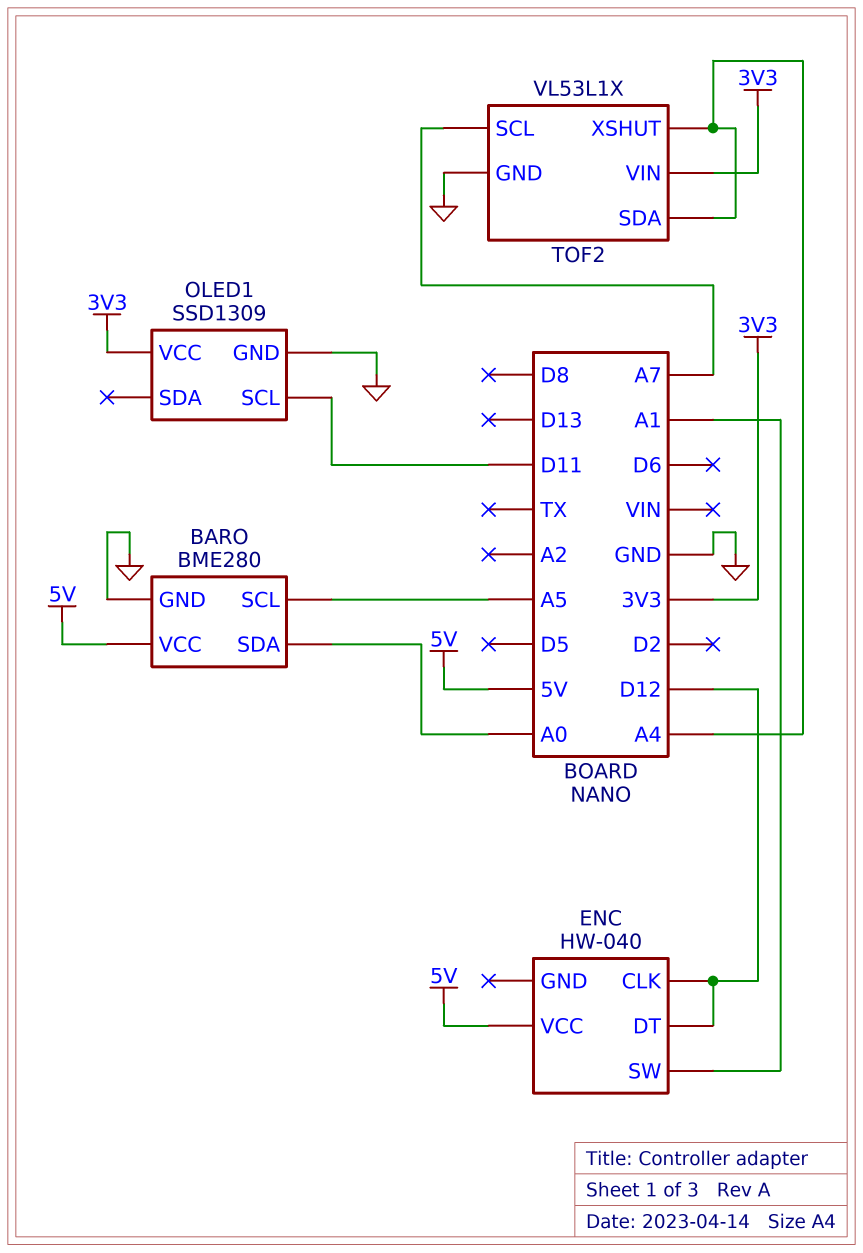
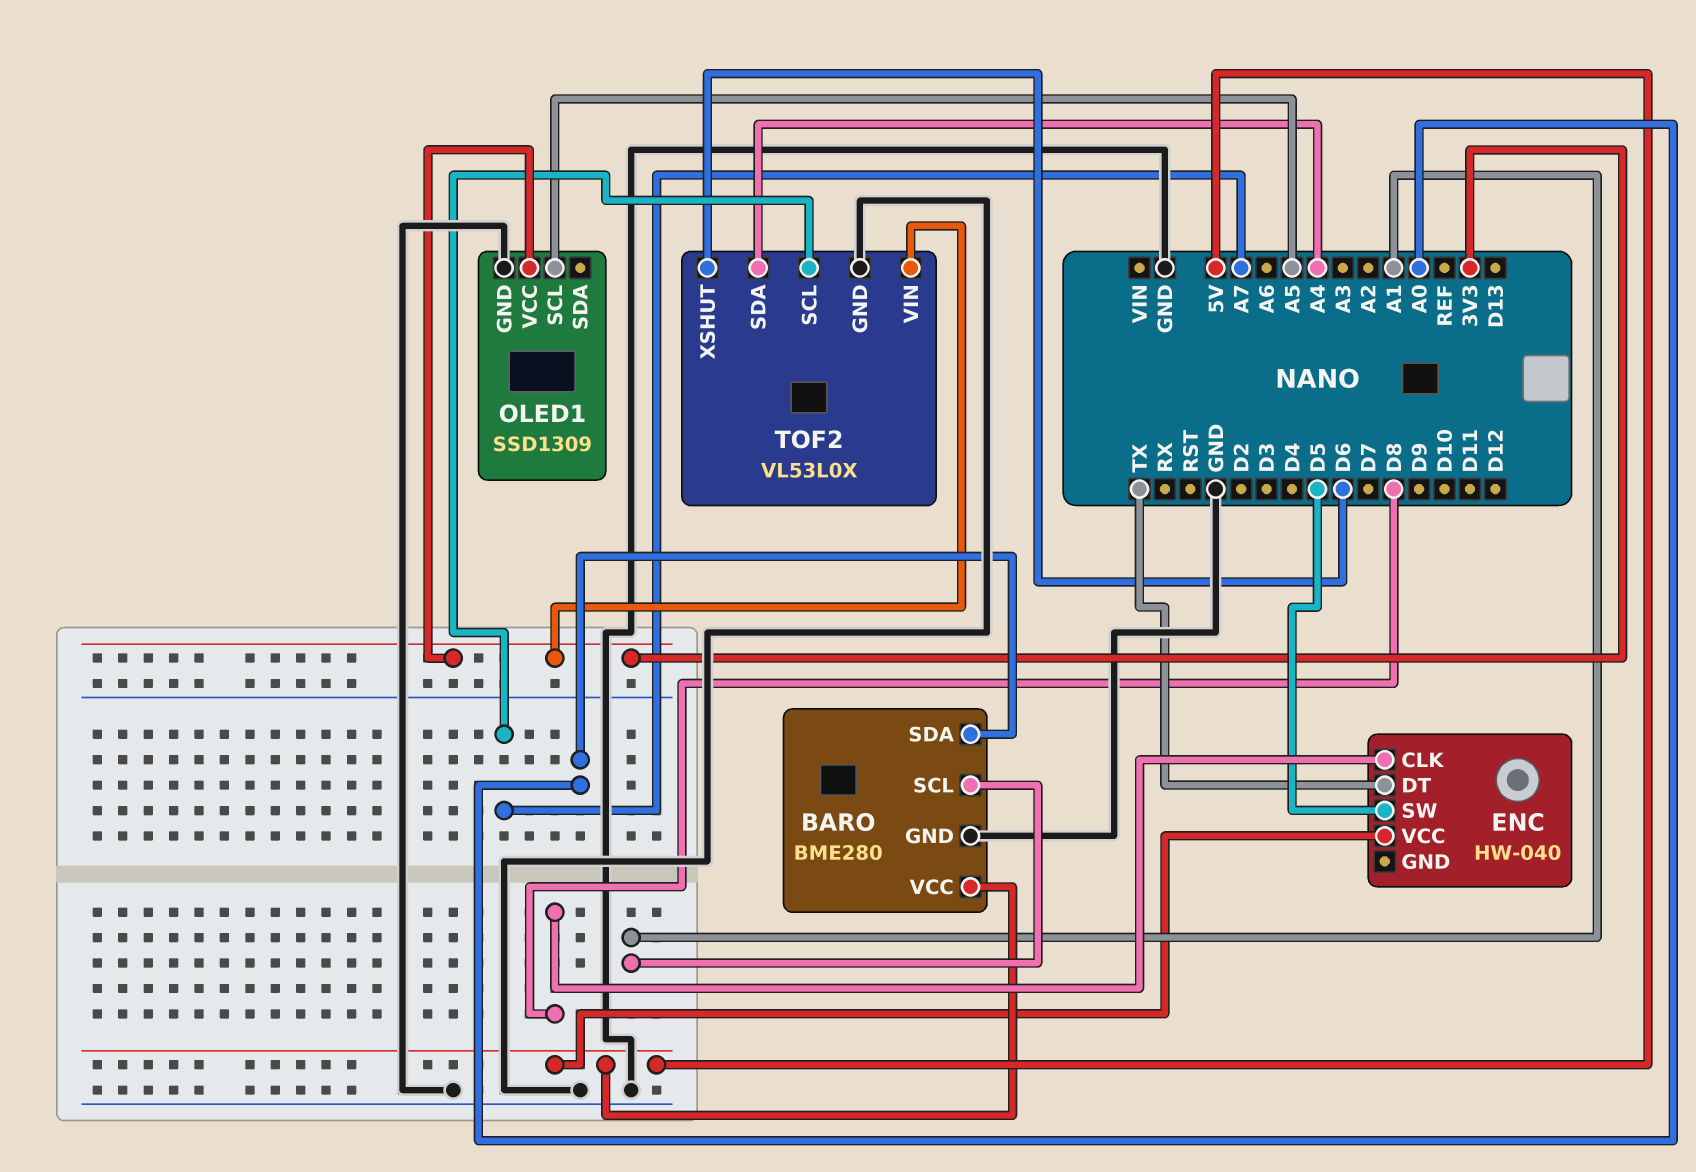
BARO pin SCL: A5 -> A1
ENC pin CLK: D12 -> D8
ENC pin DT: D12 -> TX
ENC pin SW: A1 -> D5
OLED1 pin SCL: D11 -> A5
TOF2: VL53L1X -> VL53L0X
TOF2 pin XSHUT: A4 -> D6

